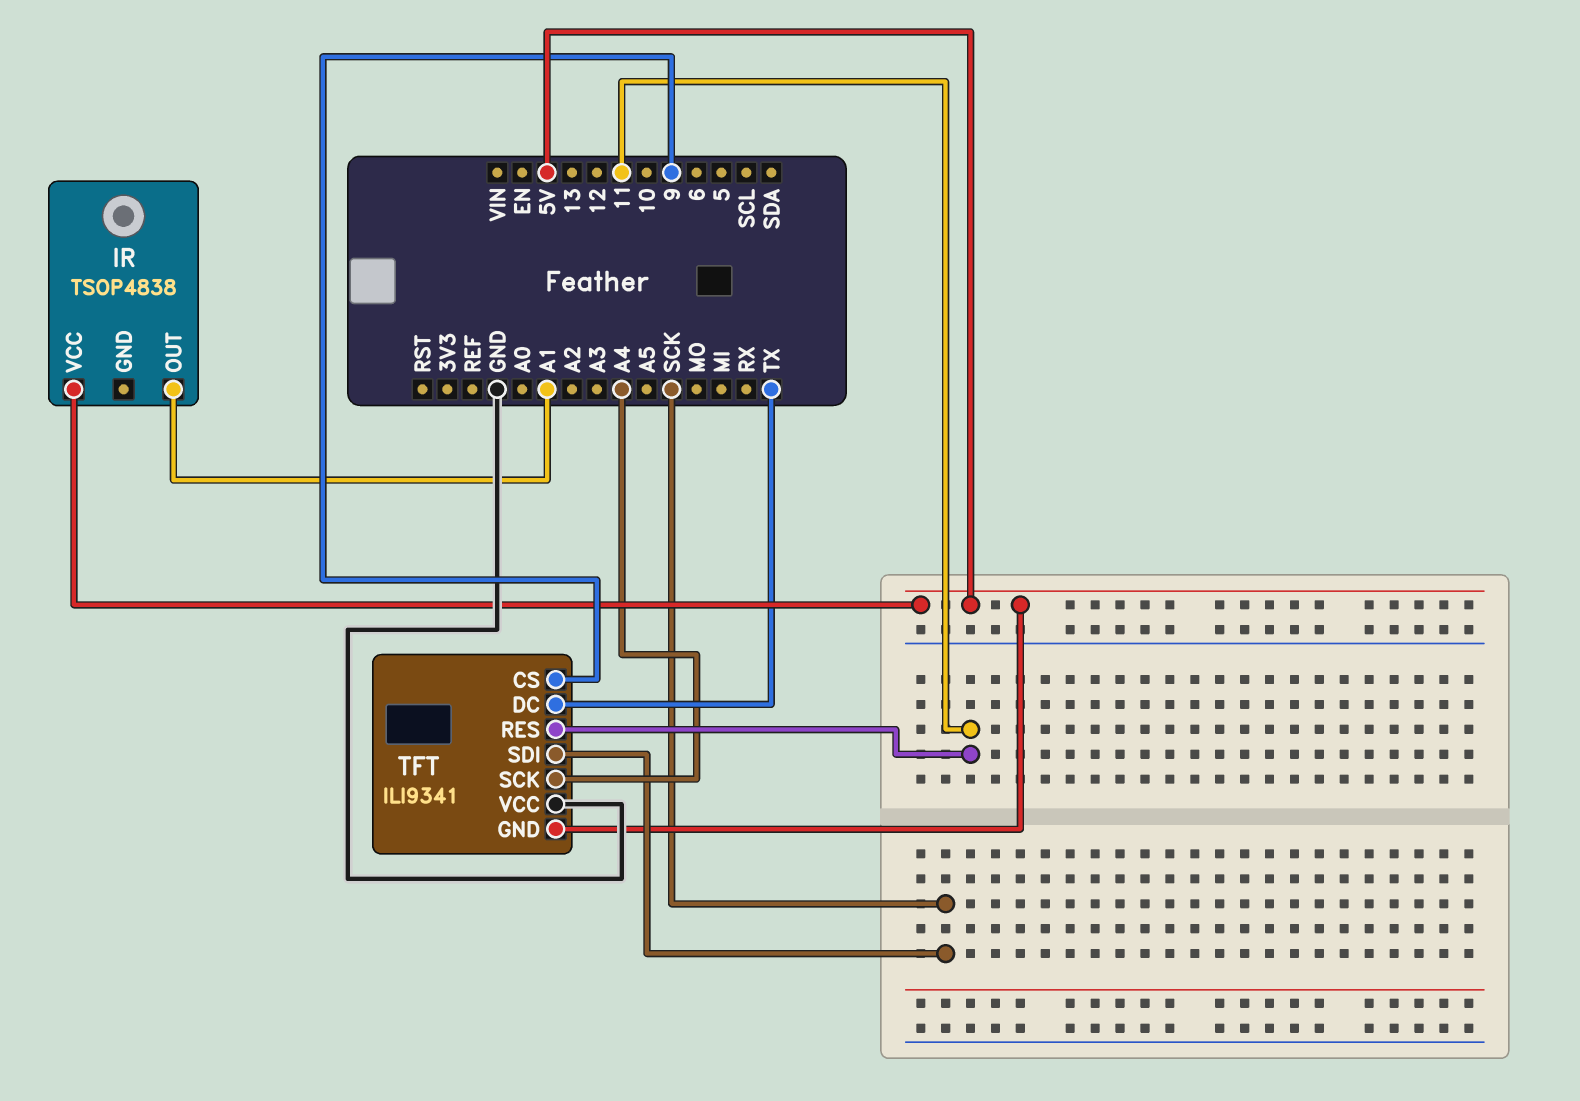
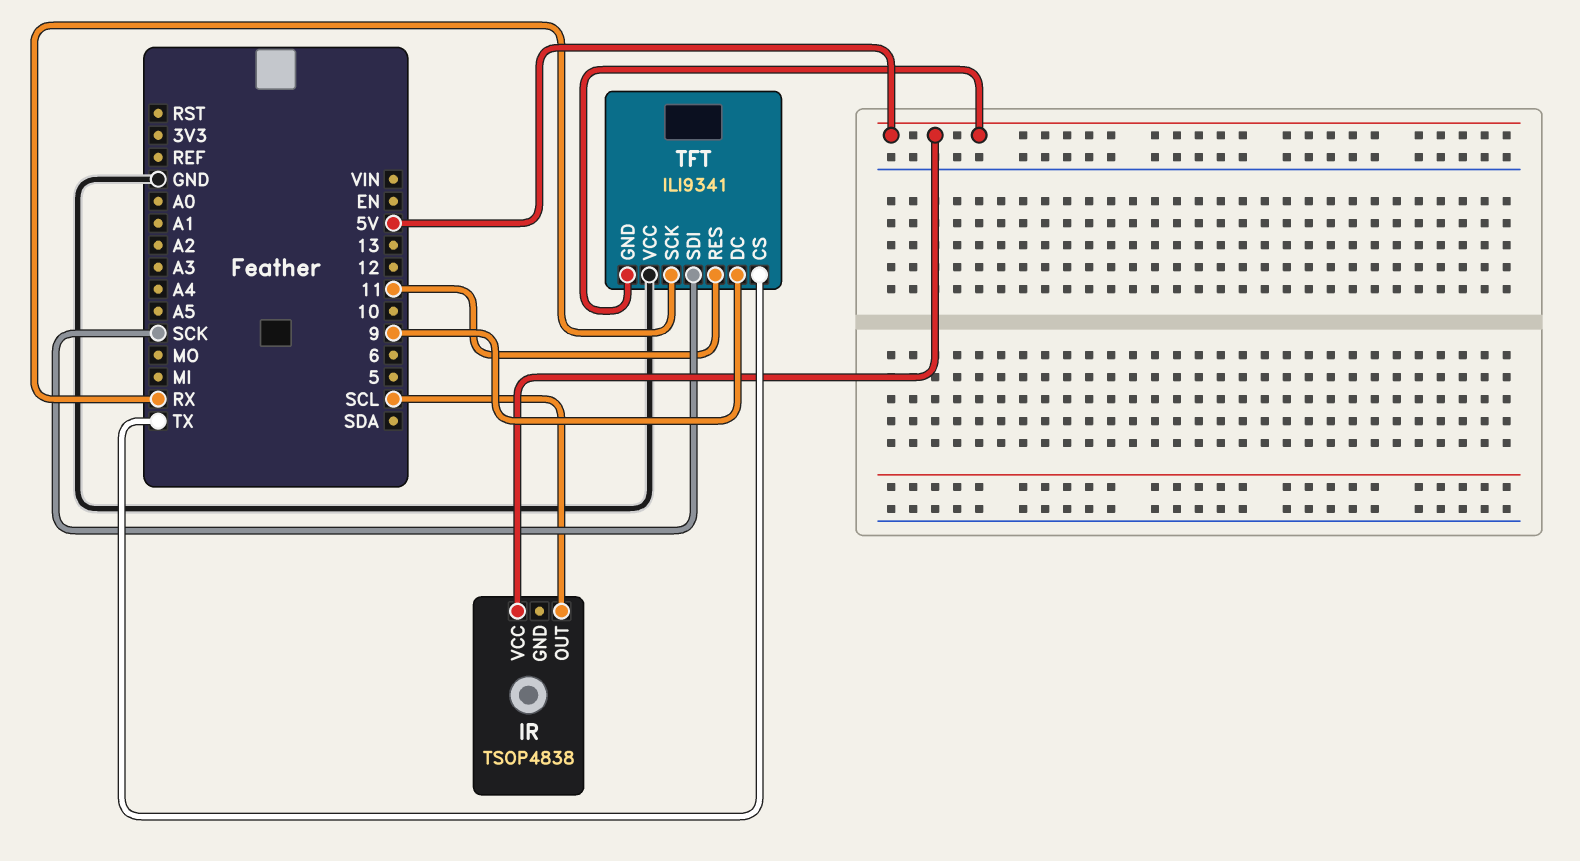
IR pin OUT: A1 -> SCL
TFT pin CS: 9 -> TX
TFT pin DC: TX -> 9
TFT pin SCK: A4 -> RX

